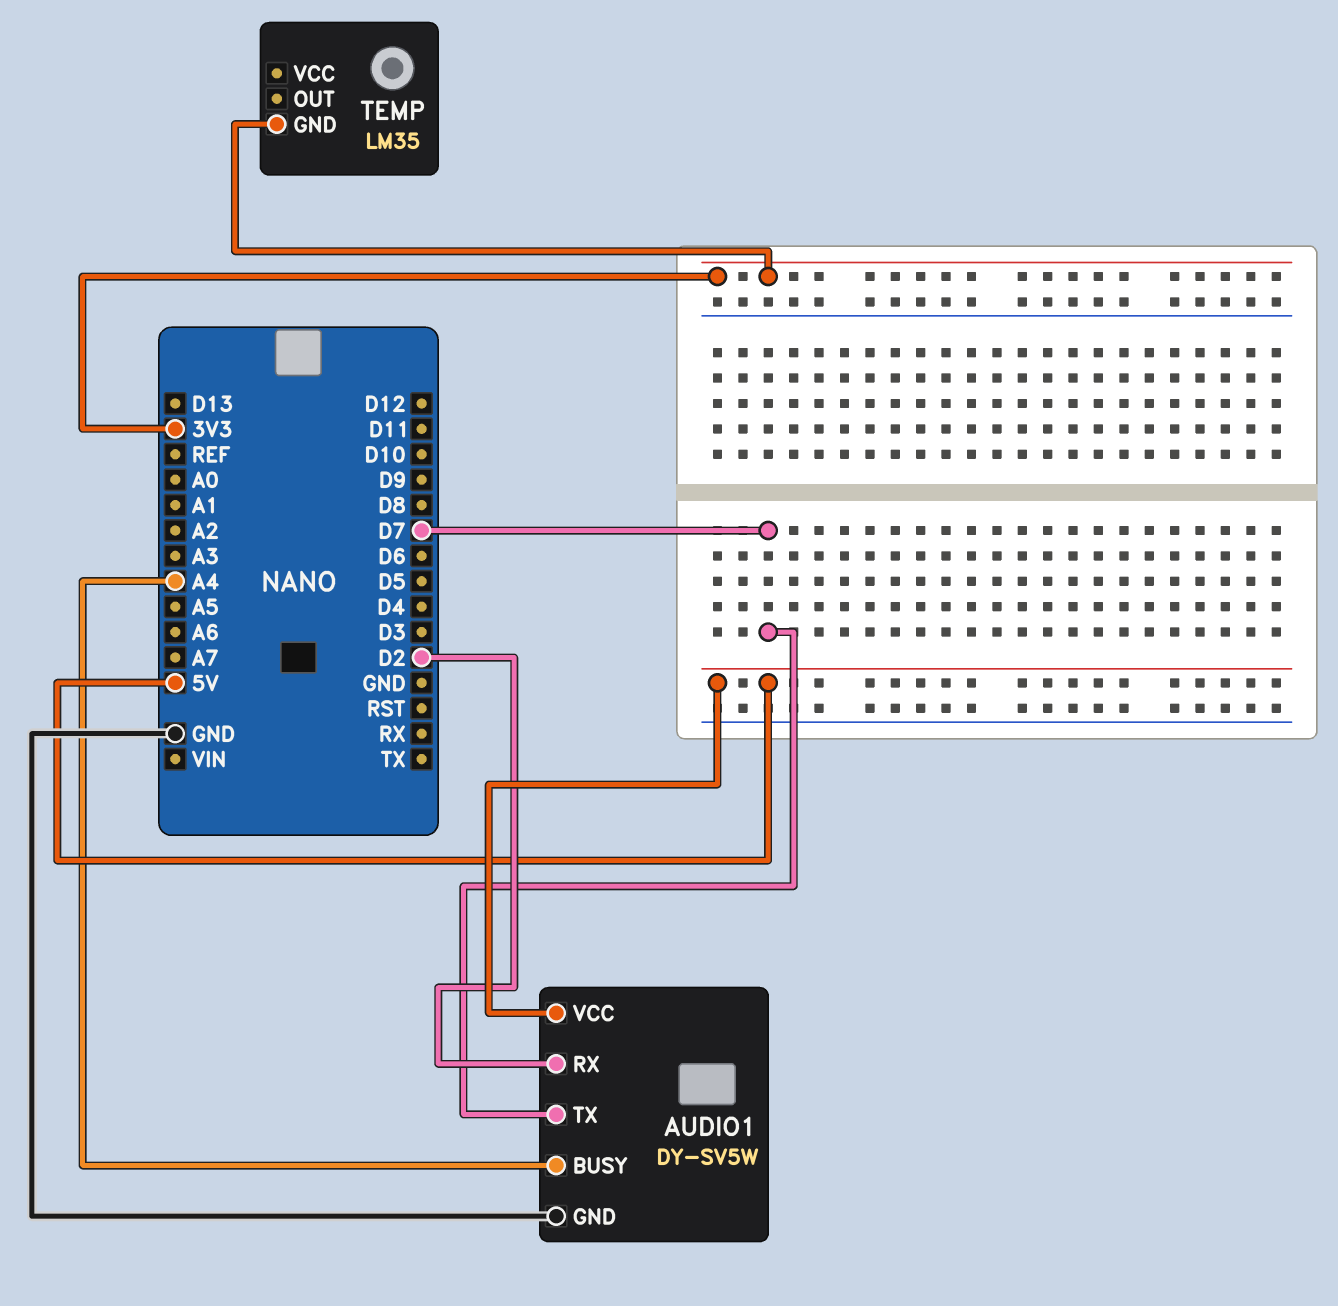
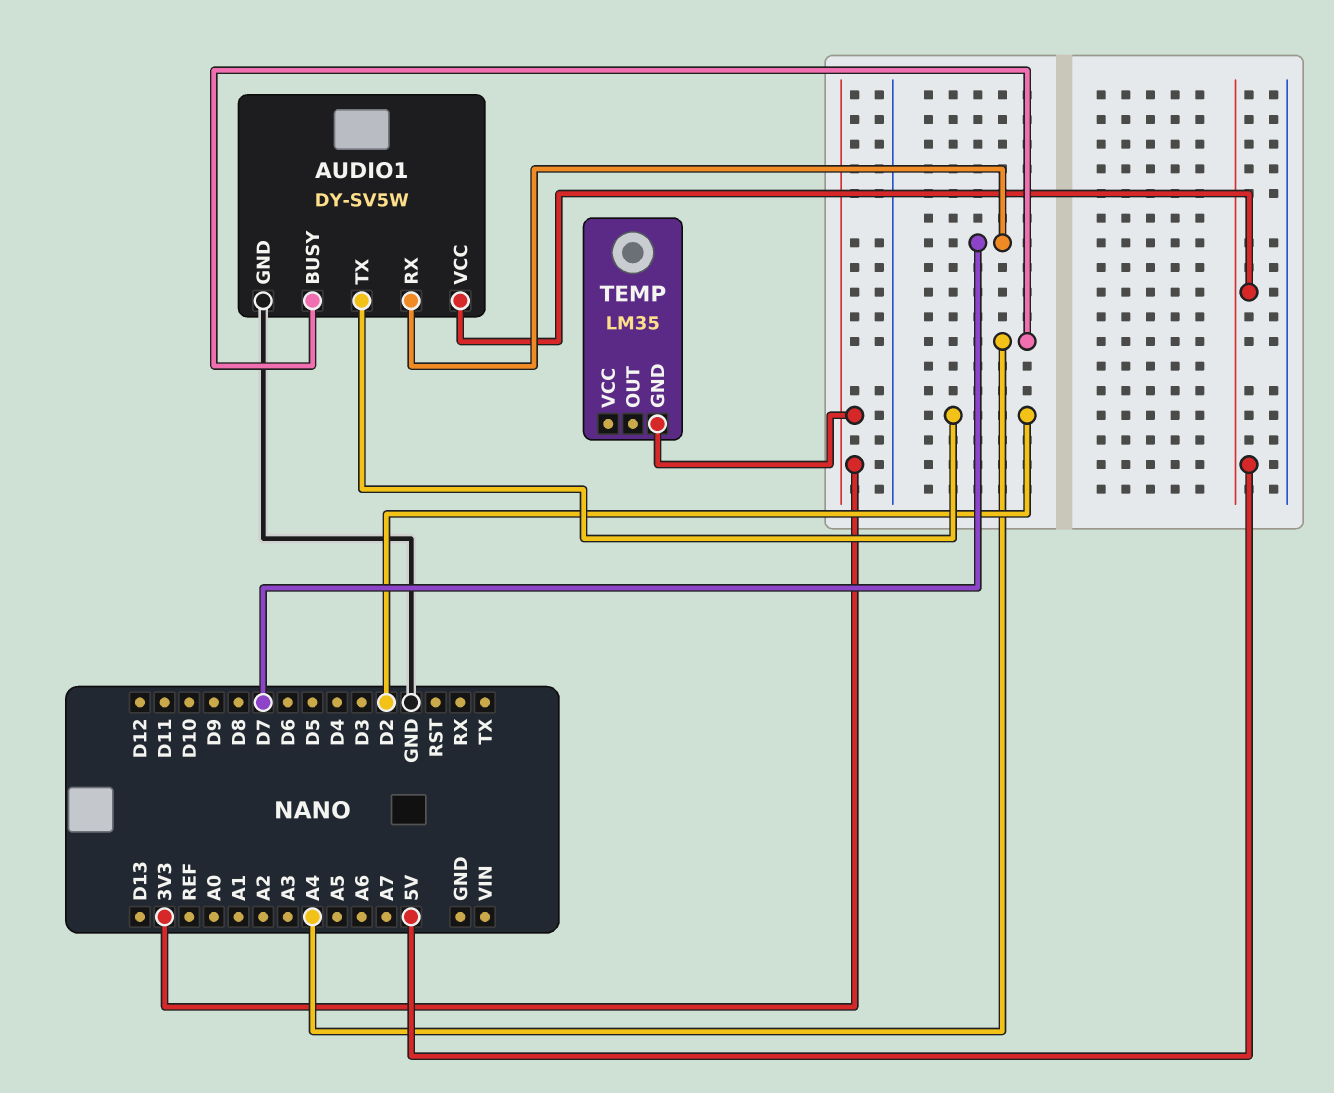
AUDIO1 pin RX: D2 -> D7
AUDIO1 pin TX: D7 -> D2

